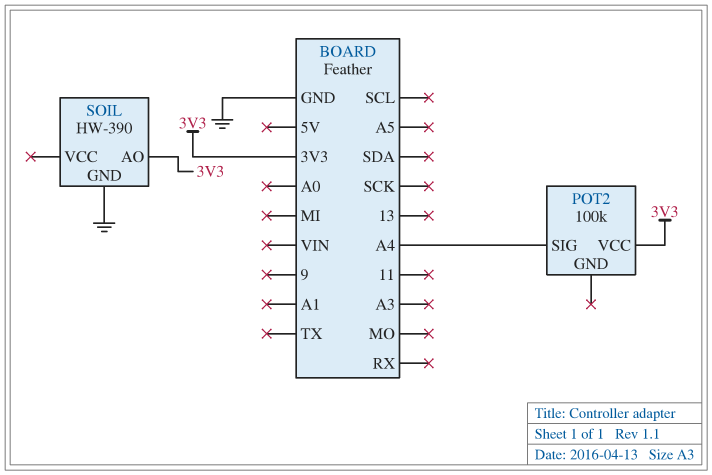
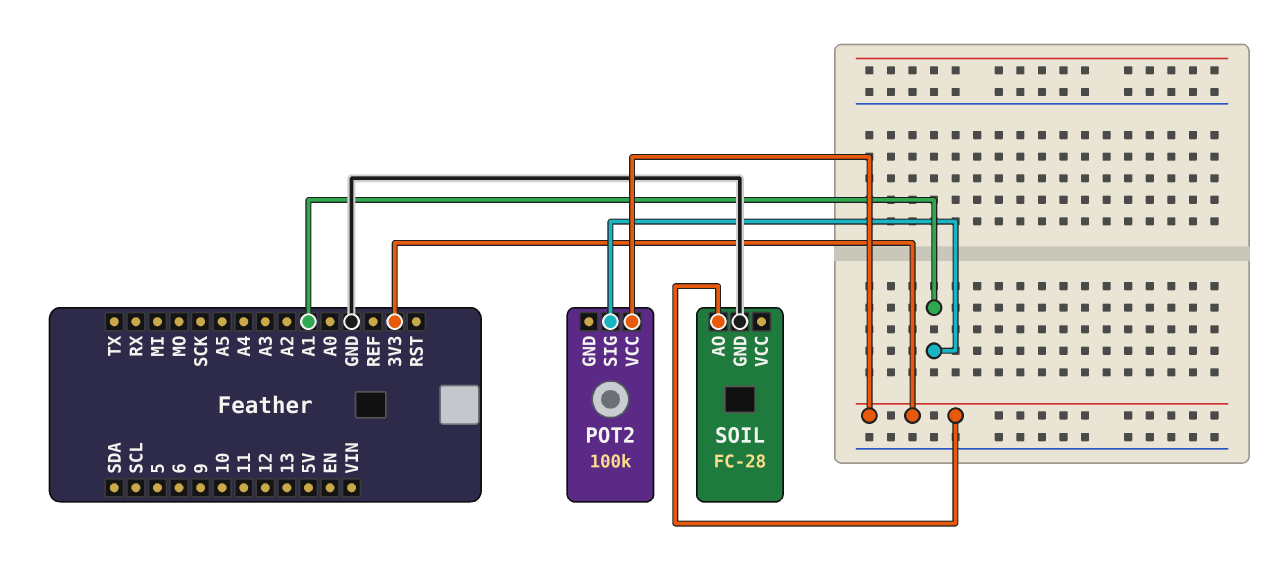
POT2 pin SIG: A4 -> A1
SOIL: HW-390 -> FC-28

